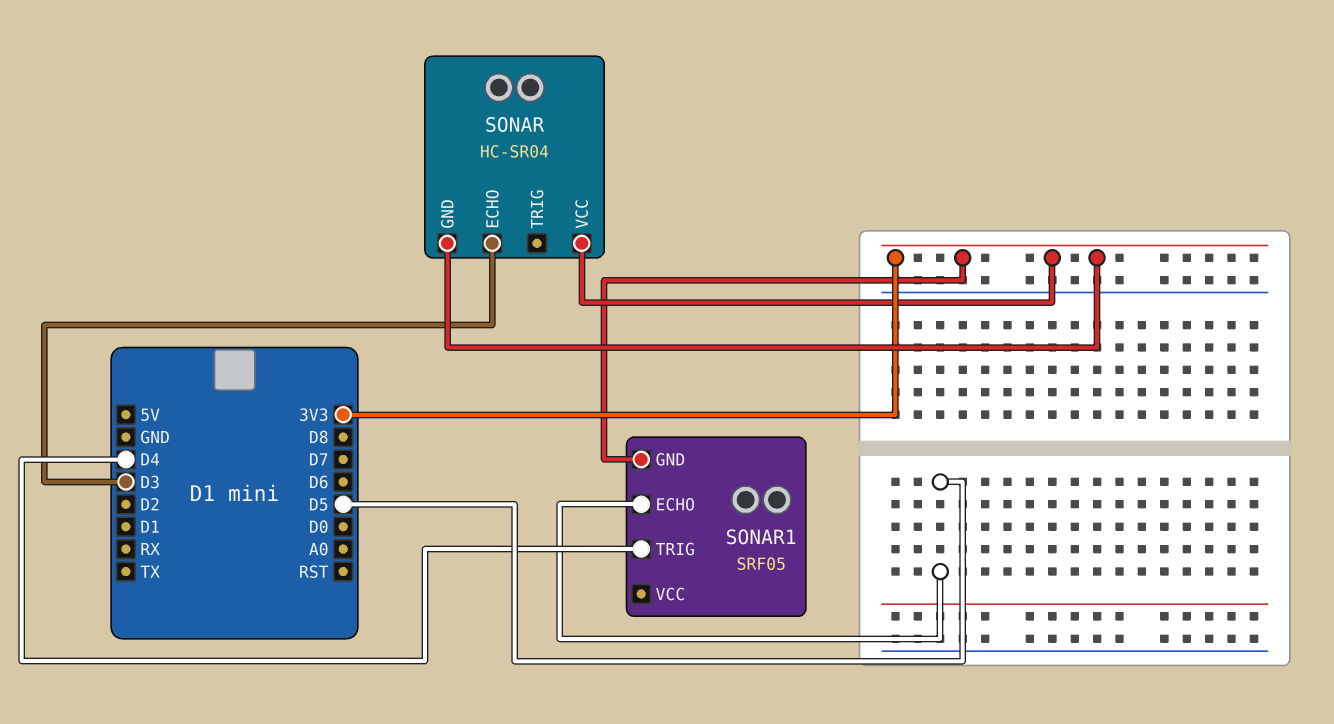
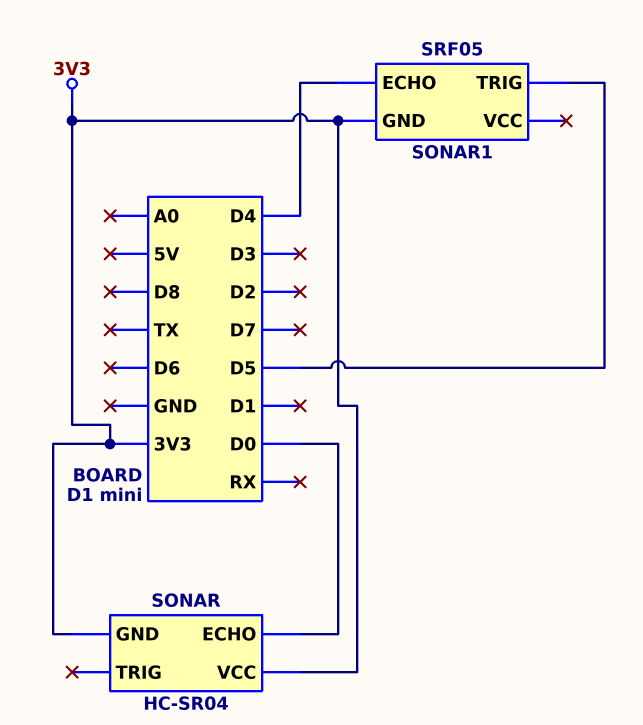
SONAR pin ECHO: D3 -> D0
SONAR1 pin ECHO: D5 -> D4
SONAR1 pin TRIG: D4 -> D5

